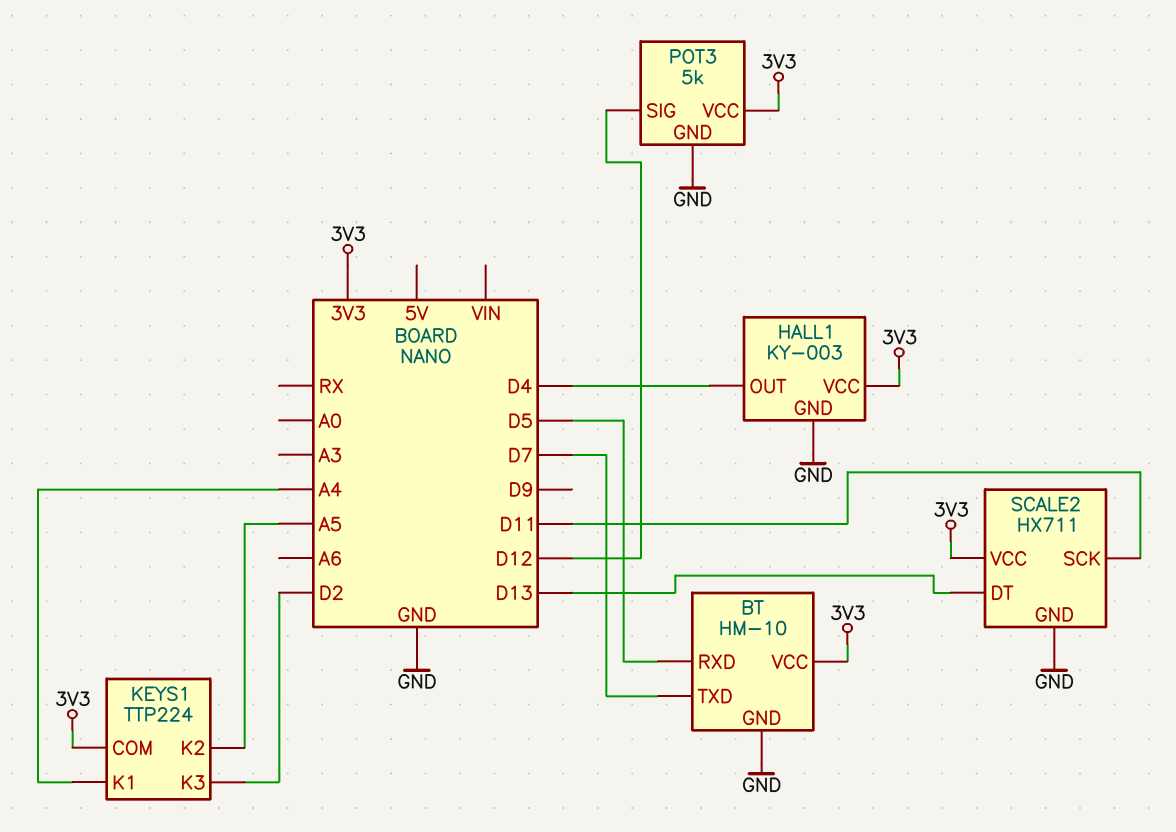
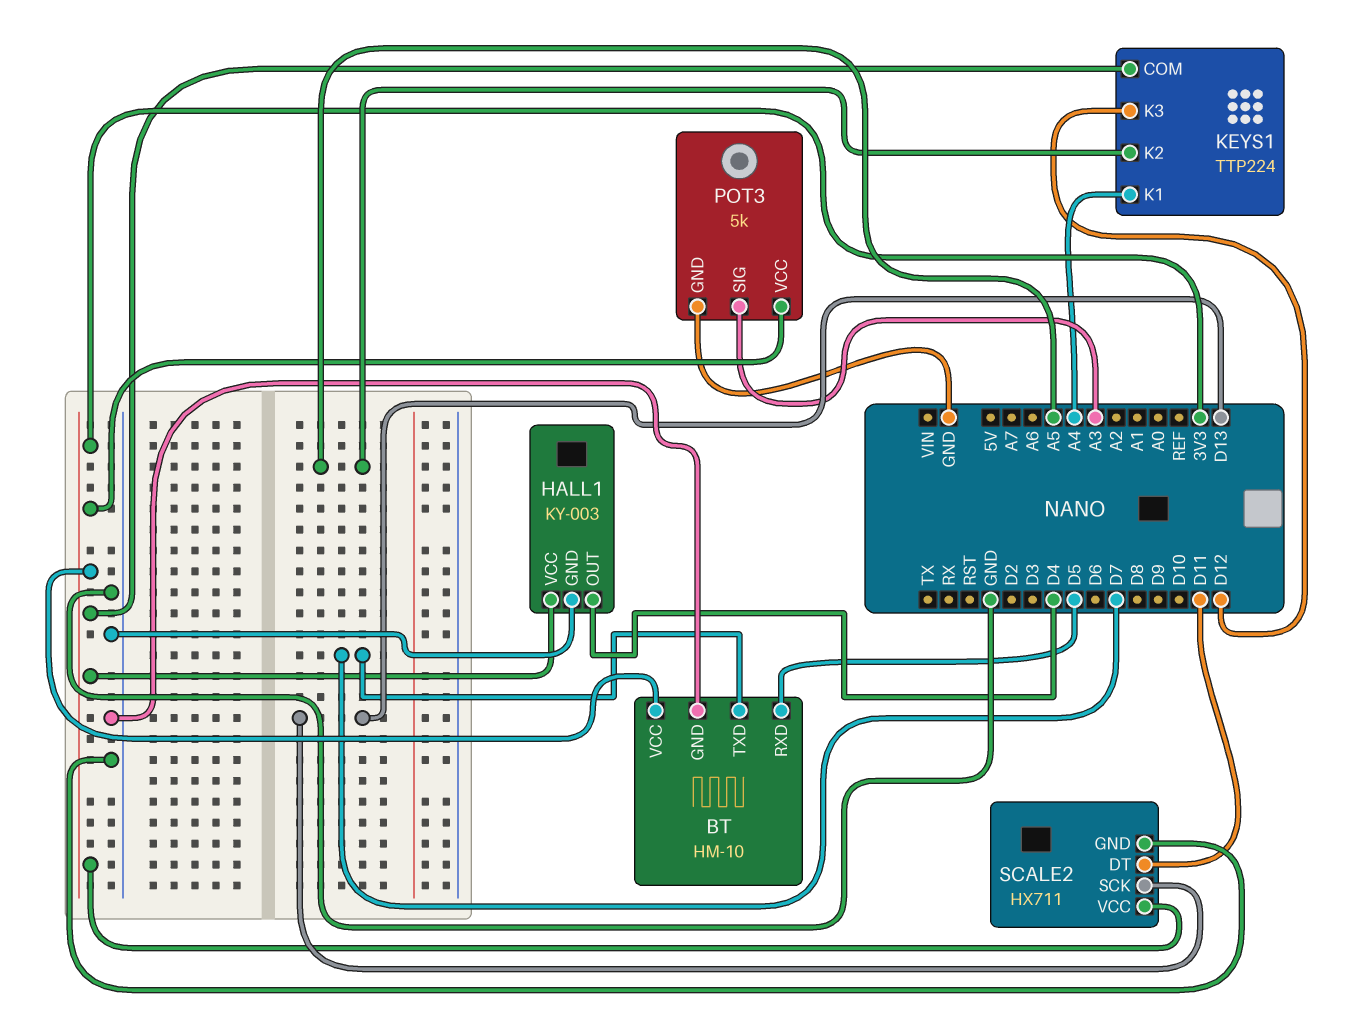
KEYS1 pin K3: D2 -> D12
POT3 pin SIG: D12 -> A3
SCALE2 pin DT: D13 -> D11
SCALE2 pin SCK: D11 -> D13

